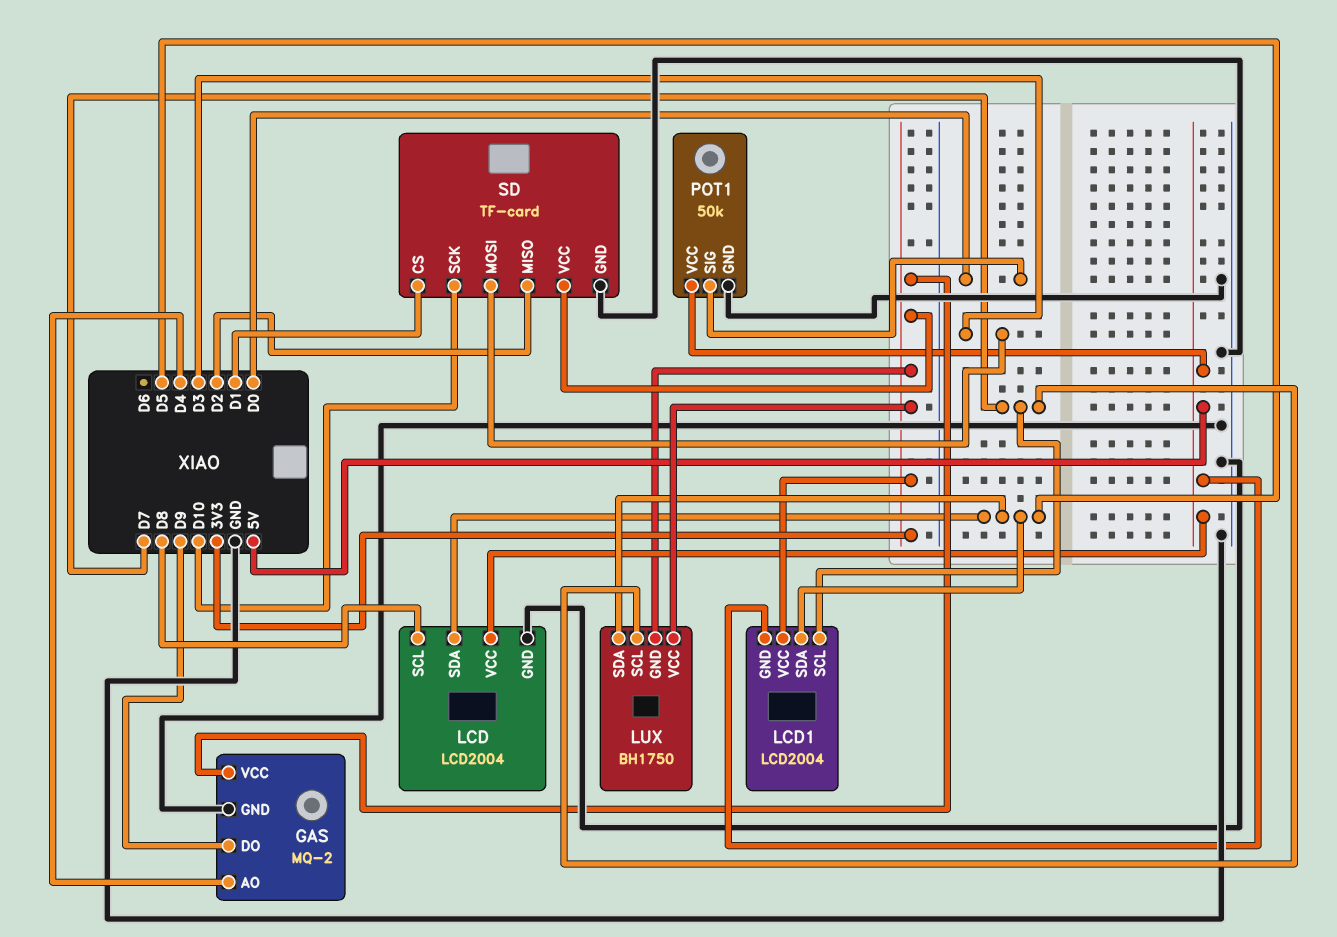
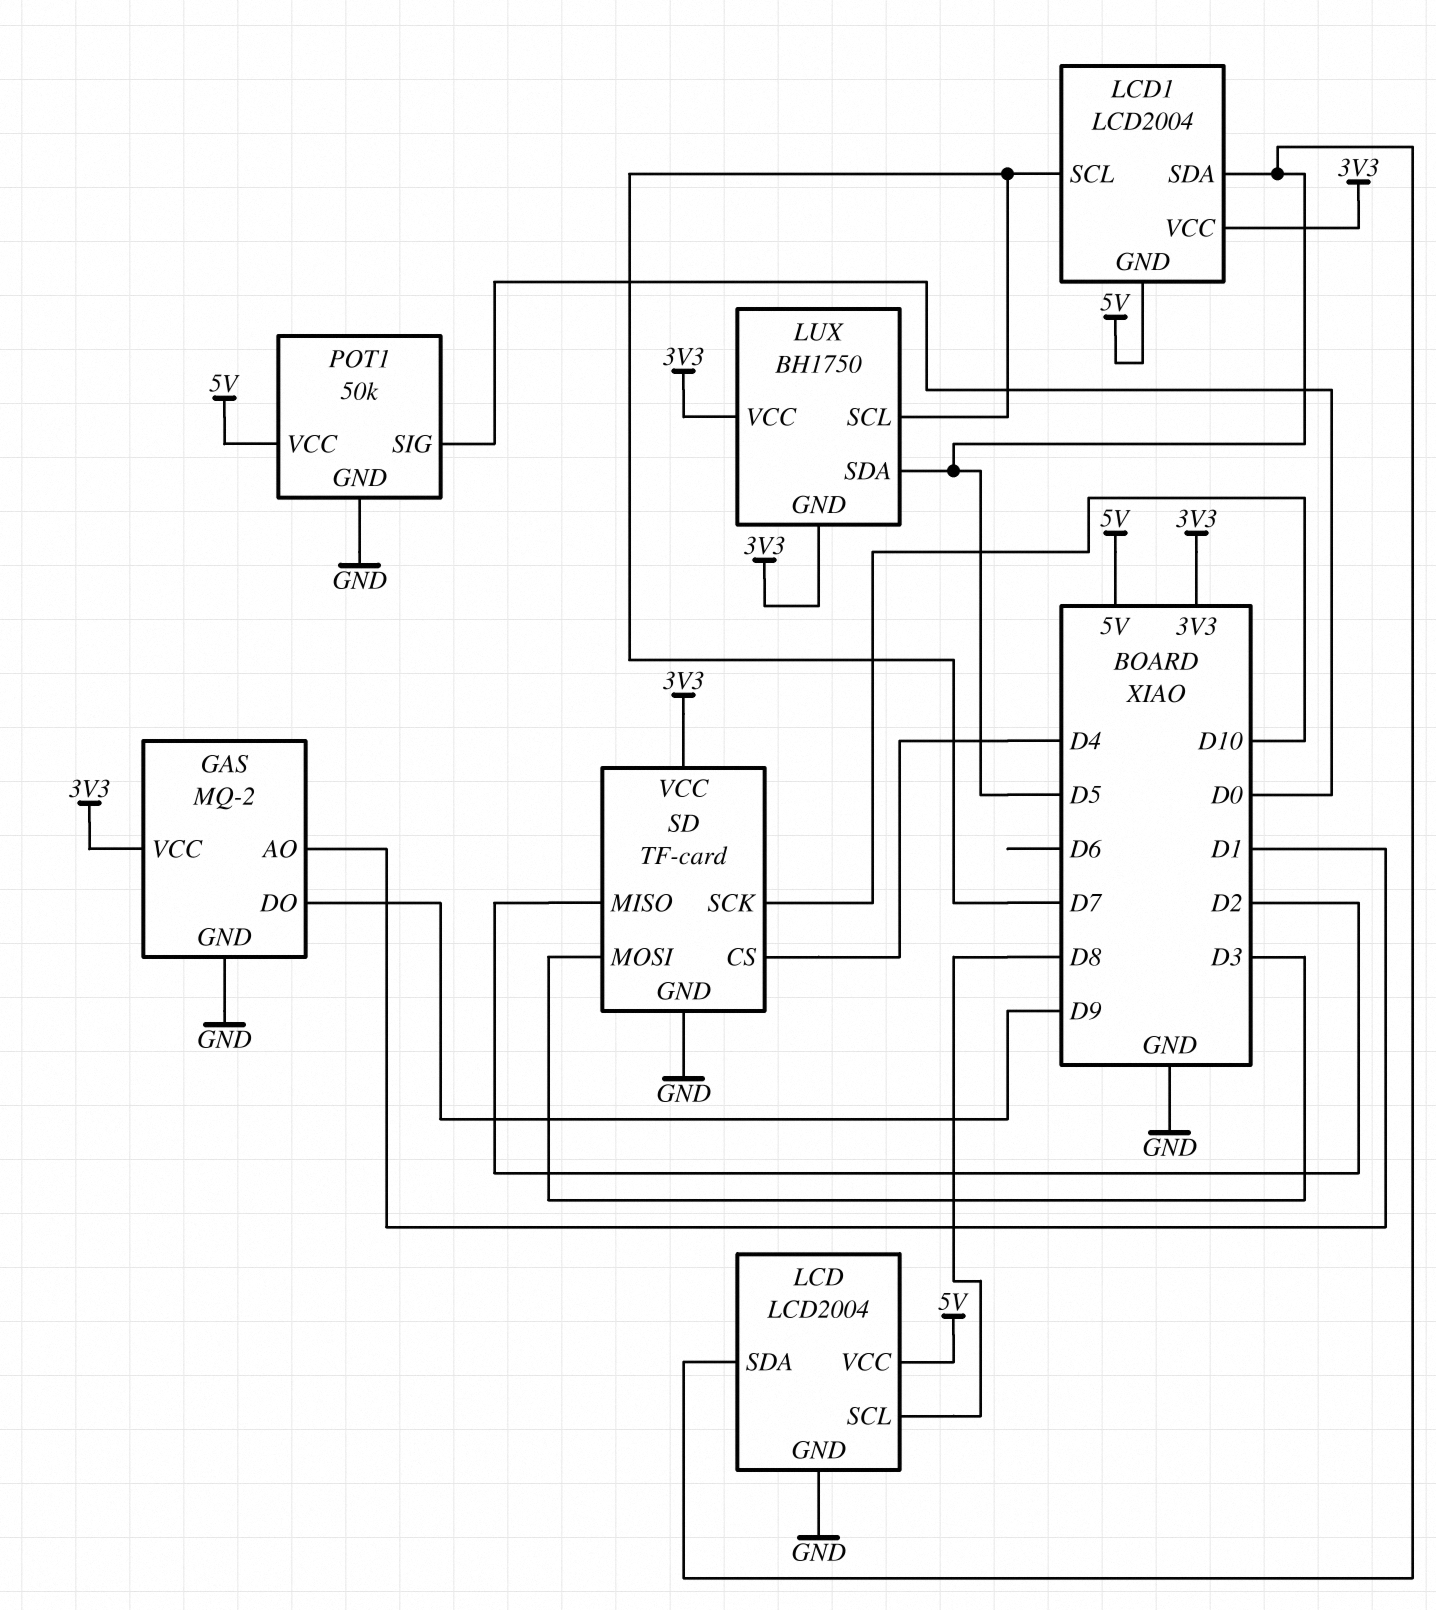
GAS pin AO: D4 -> D1
SD pin CS: D1 -> D4

